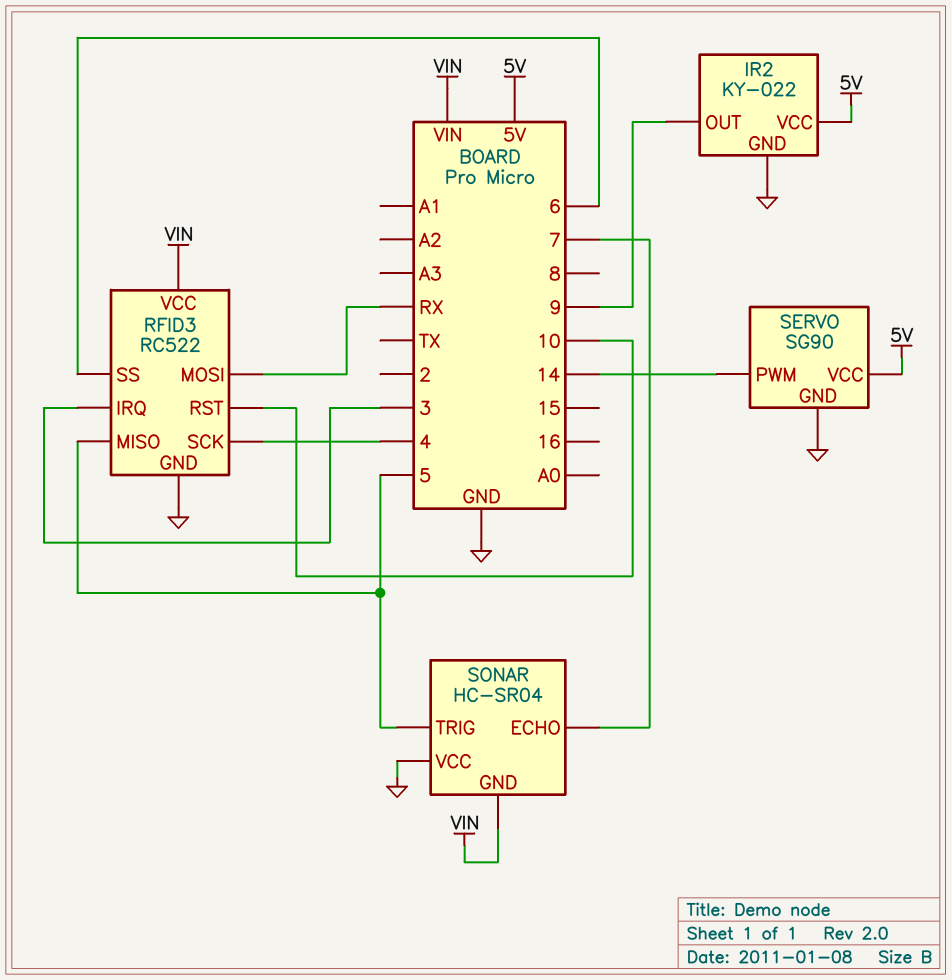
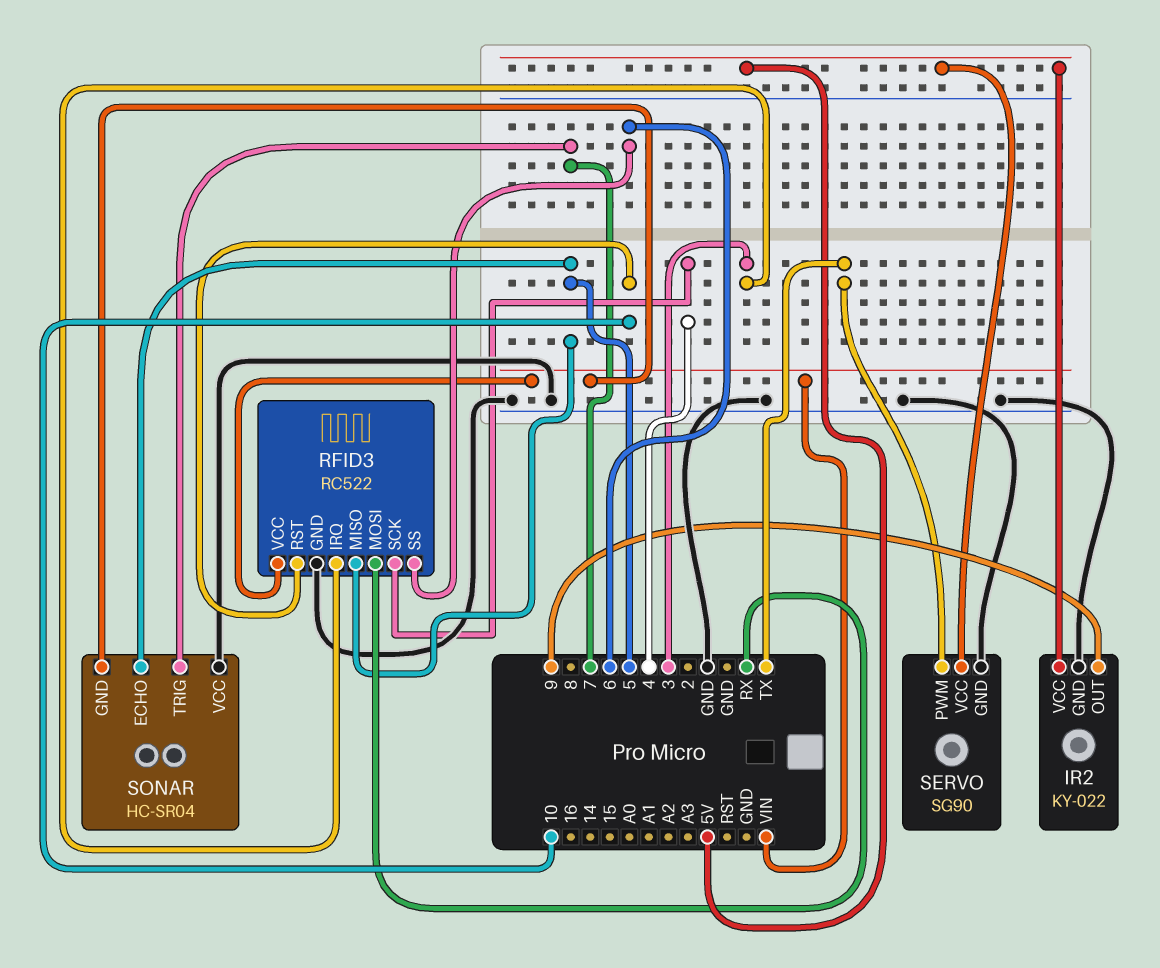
SERVO pin PWM: 14 -> TX
SONAR pin ECHO: 7 -> 5
SONAR pin TRIG: 5 -> 7

